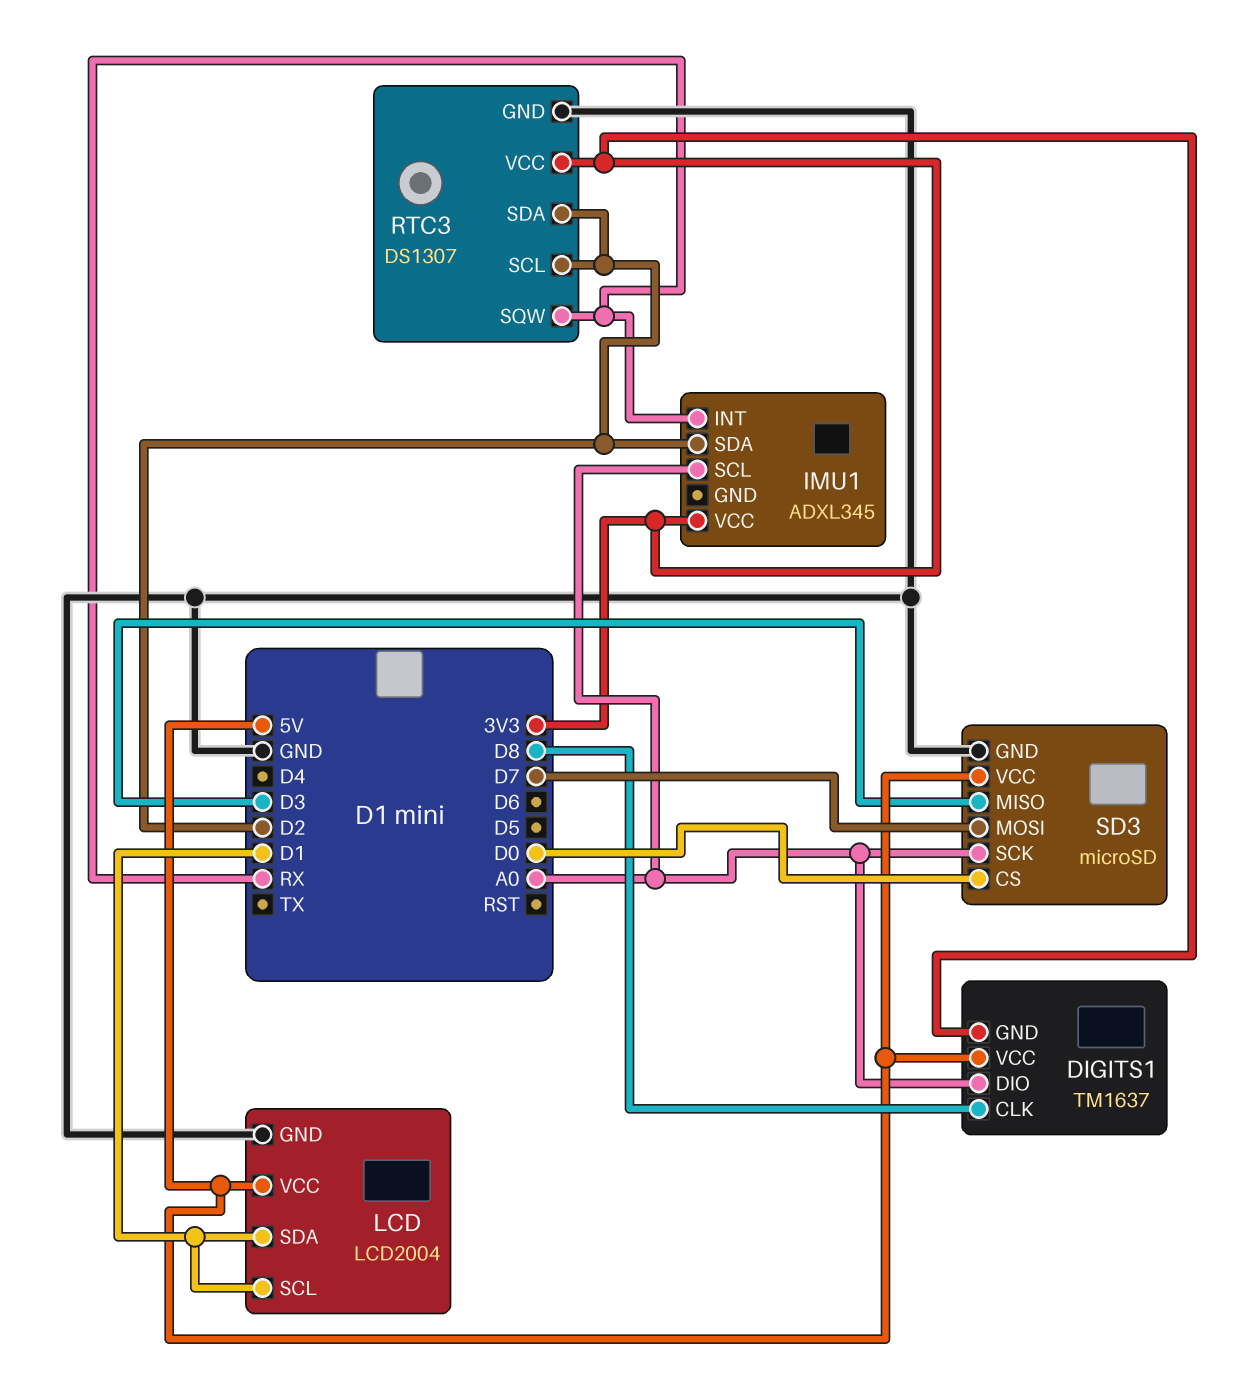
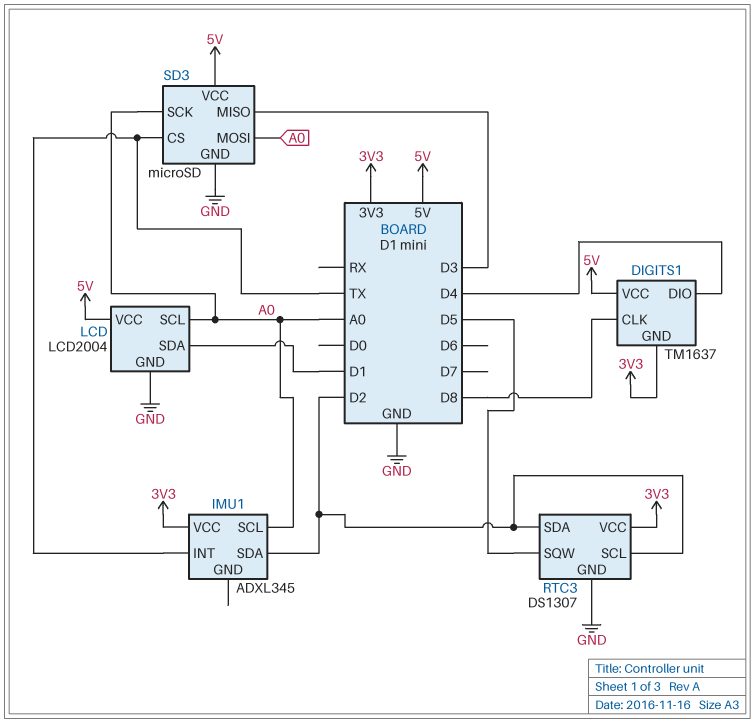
DIGITS1 pin DIO: A0 -> D4
IMU1 pin INT: RX -> TX
LCD pin SCL: D1 -> A0
RTC3 pin SQW: RX -> D5
SD3 pin CS: D0 -> TX
SD3 pin MOSI: D7 -> A0

